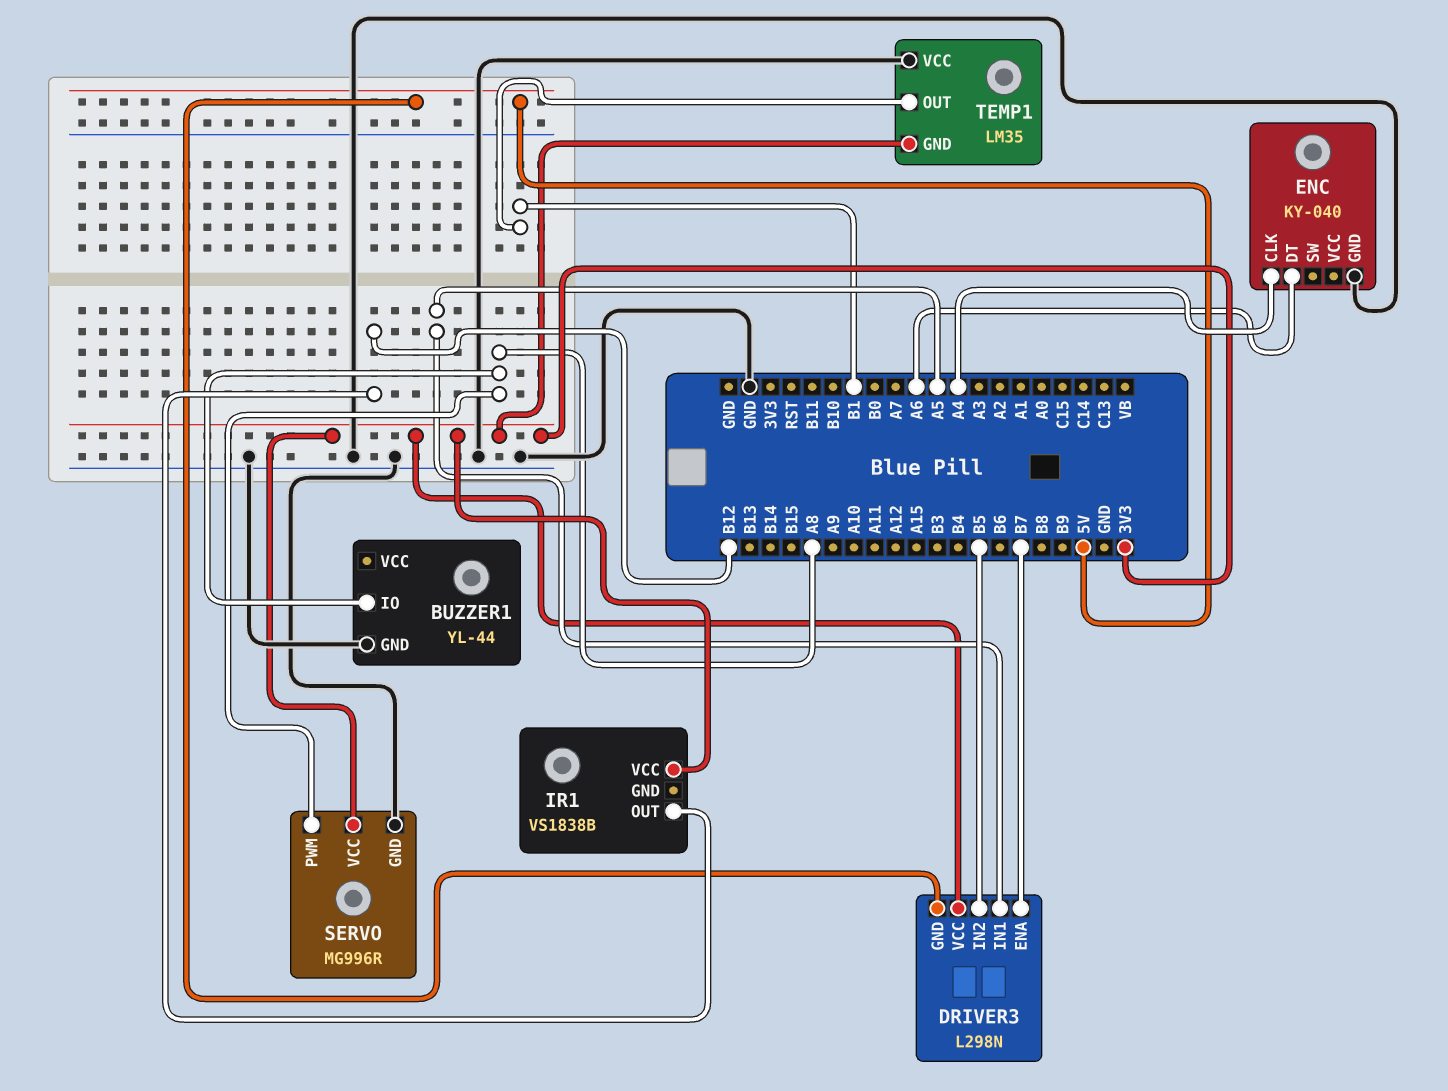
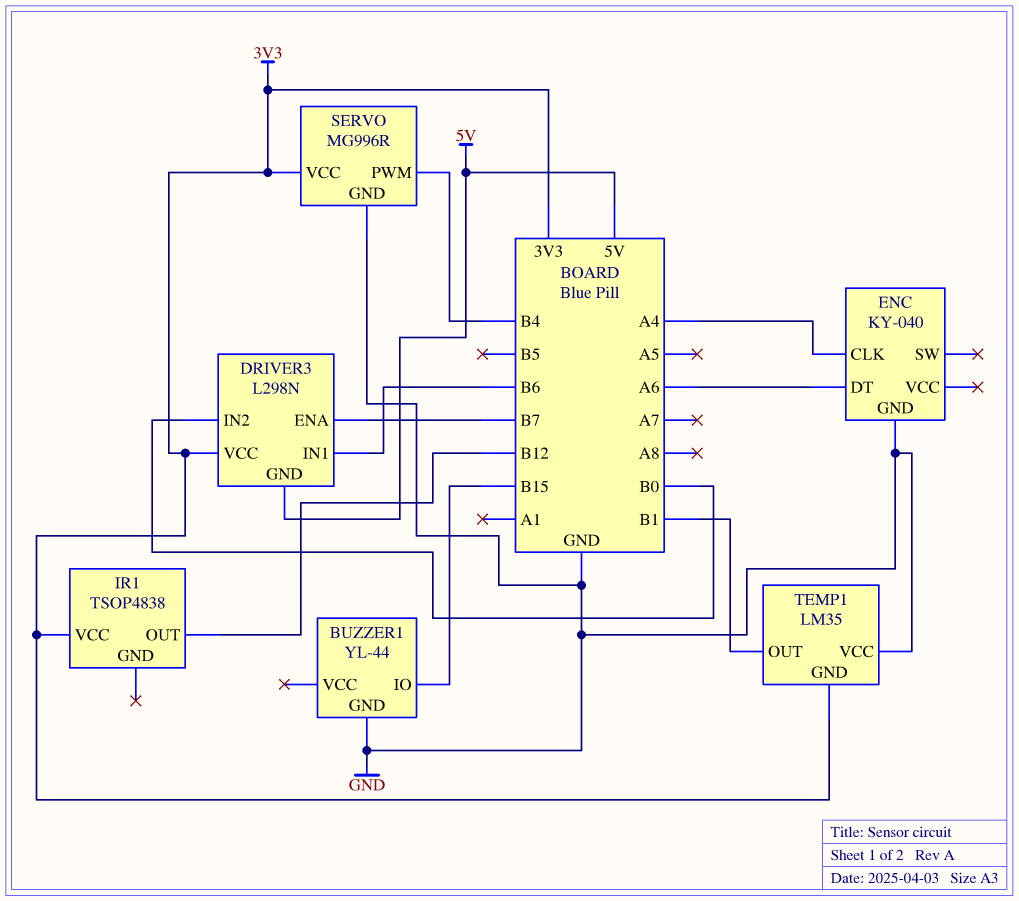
BUZZER1 pin IO: A8 -> B15
DRIVER3 pin IN1: A5 -> B6
DRIVER3 pin IN2: B5 -> B0
IR1: VS1838B -> TSOP4838
SERVO pin PWM: A8 -> B4

